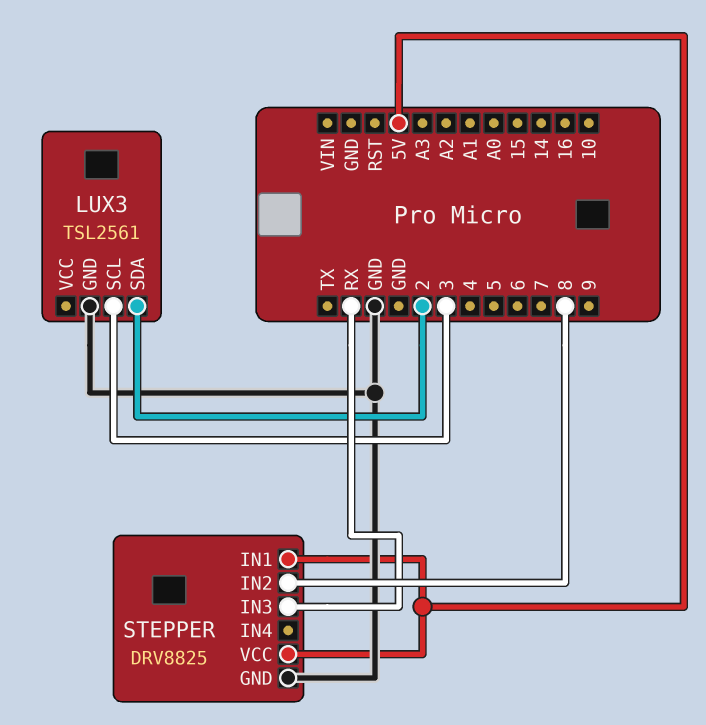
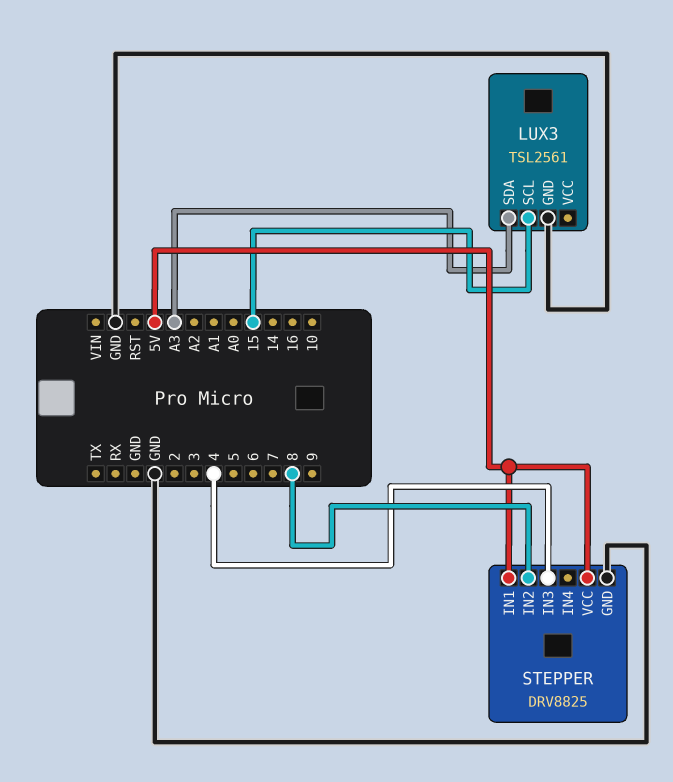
LUX3 pin SCL: 3 -> 15
LUX3 pin SDA: 2 -> A3
STEPPER pin IN3: RX -> 4

